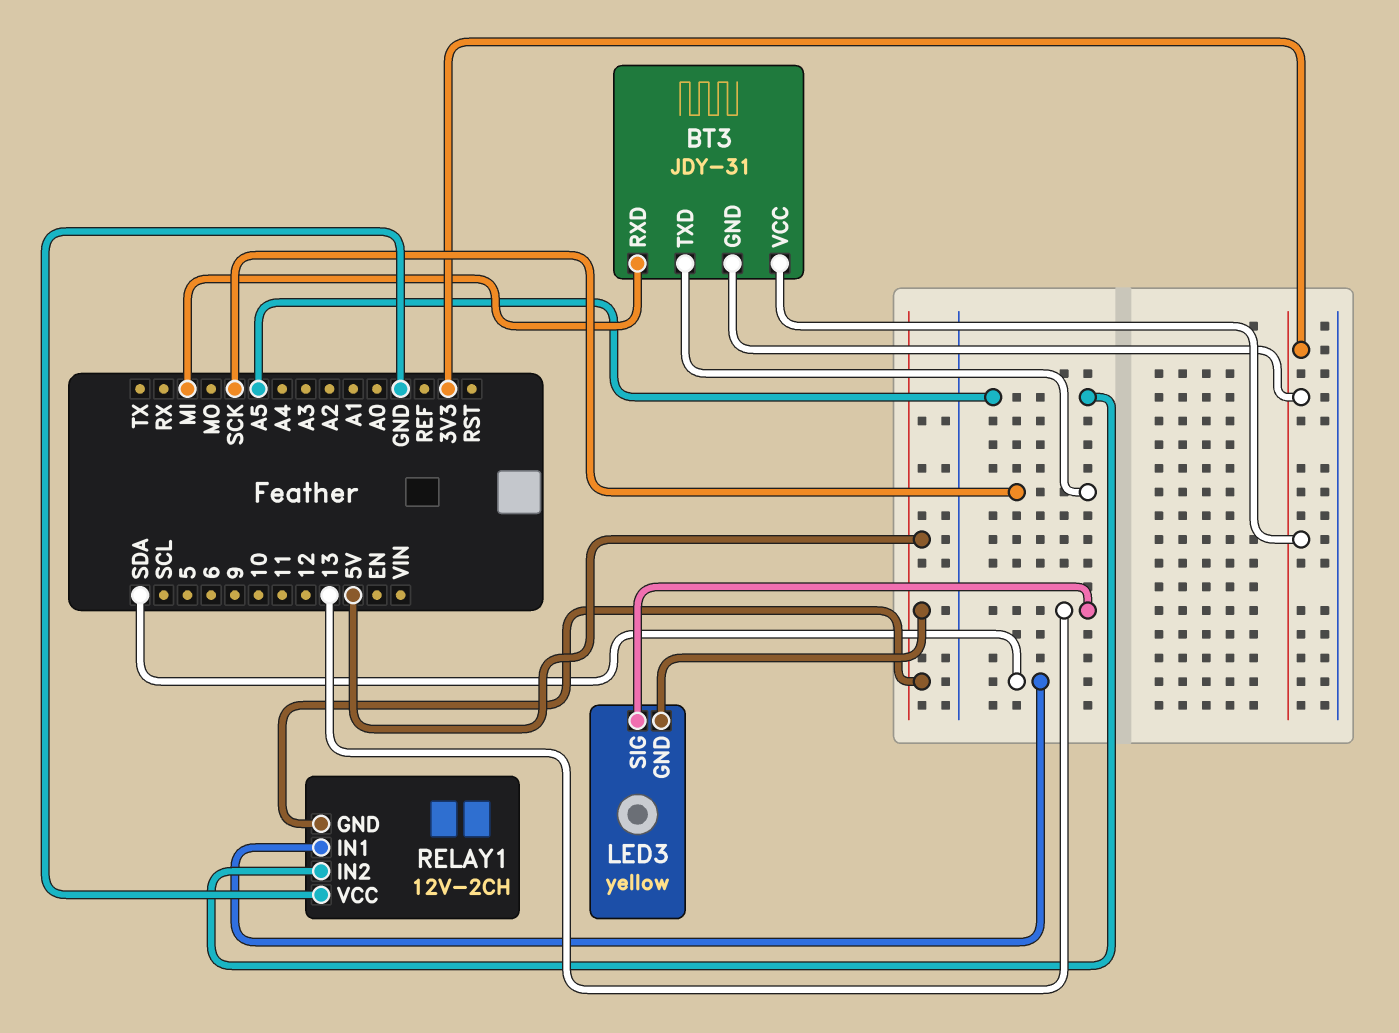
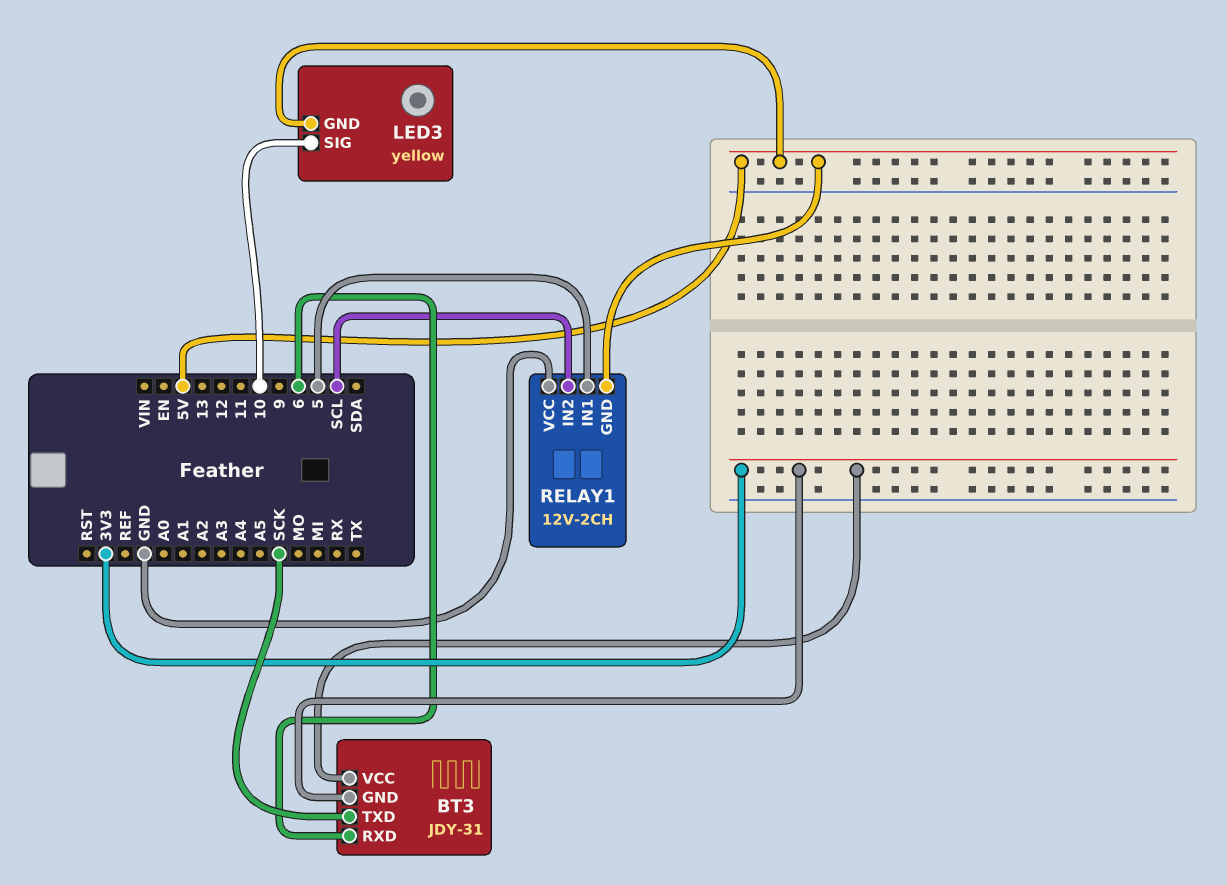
BT3 pin RXD: MI -> 6
LED3 pin SIG: 13 -> 10
RELAY1 pin IN1: SDA -> 5
RELAY1 pin IN2: A5 -> SCL

